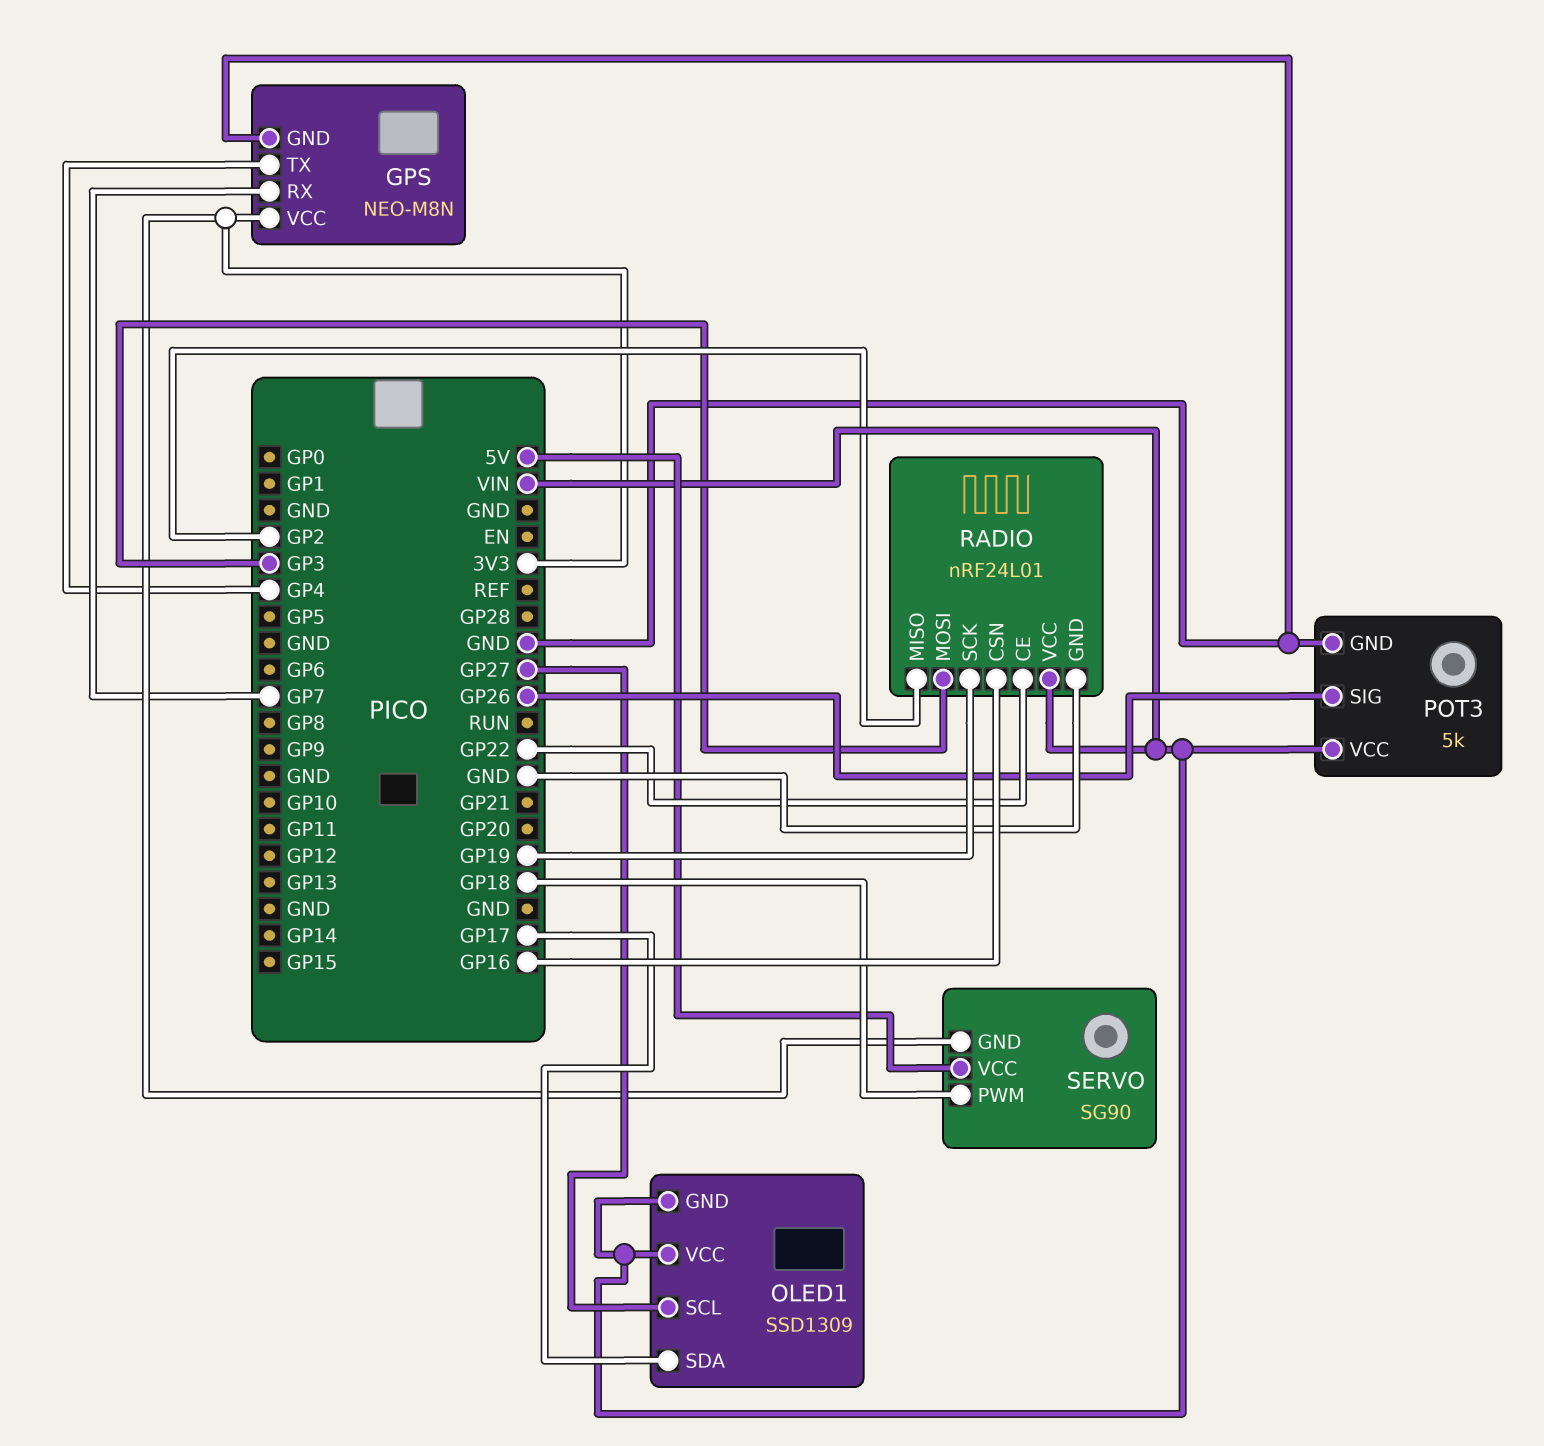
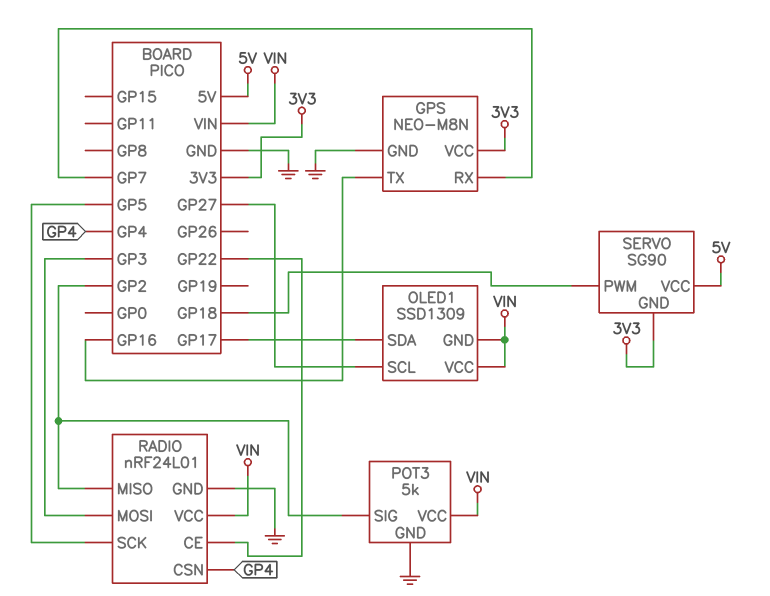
GPS pin TX: GP4 -> GP16
POT3 pin SIG: GP26 -> GP2
RADIO pin CSN: GP16 -> GP4
RADIO pin SCK: GP19 -> GP5

